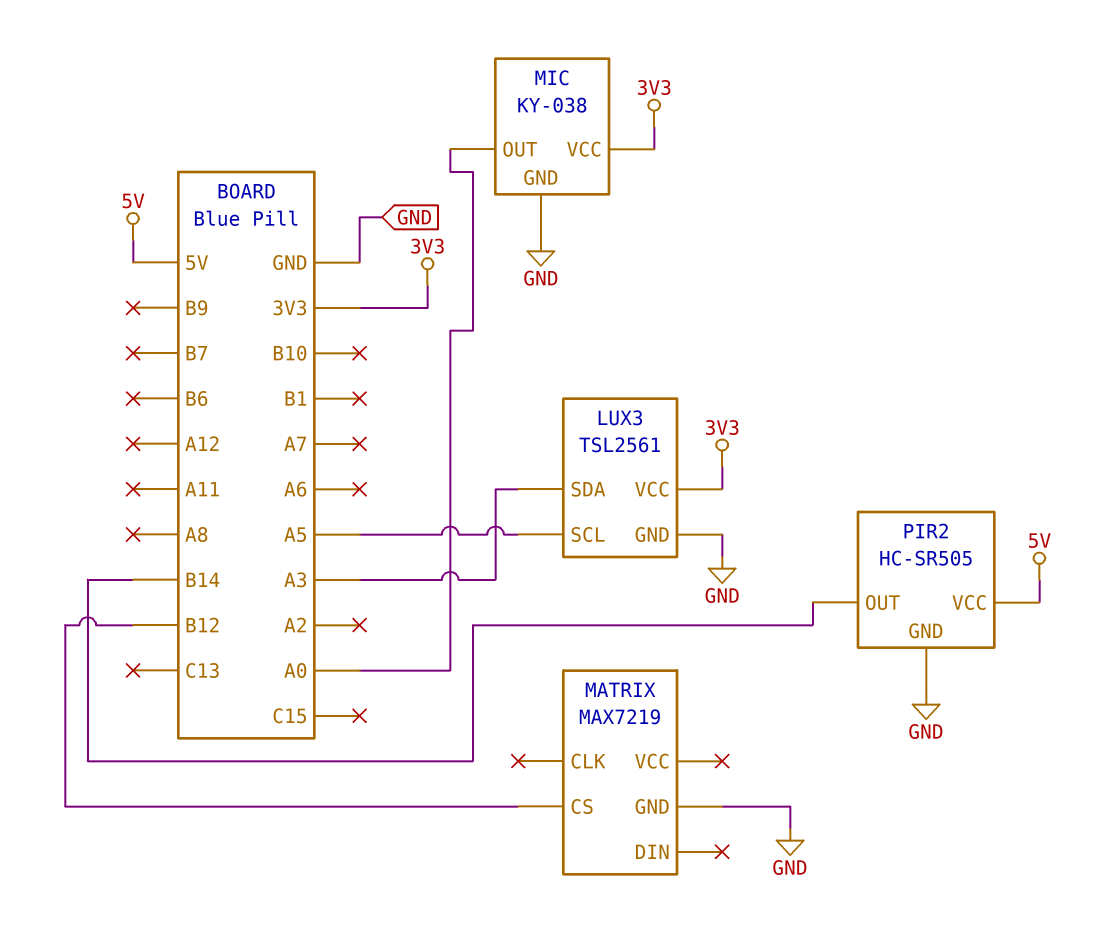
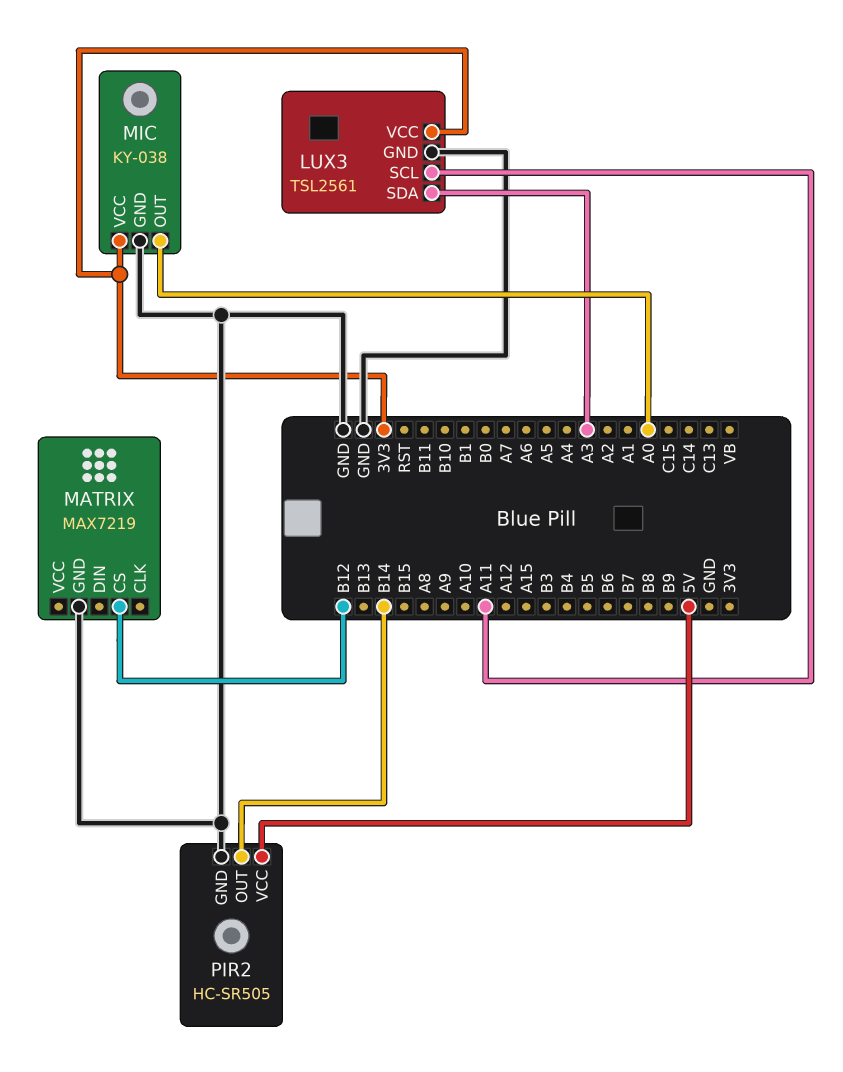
LUX3 pin SCL: A5 -> A11

